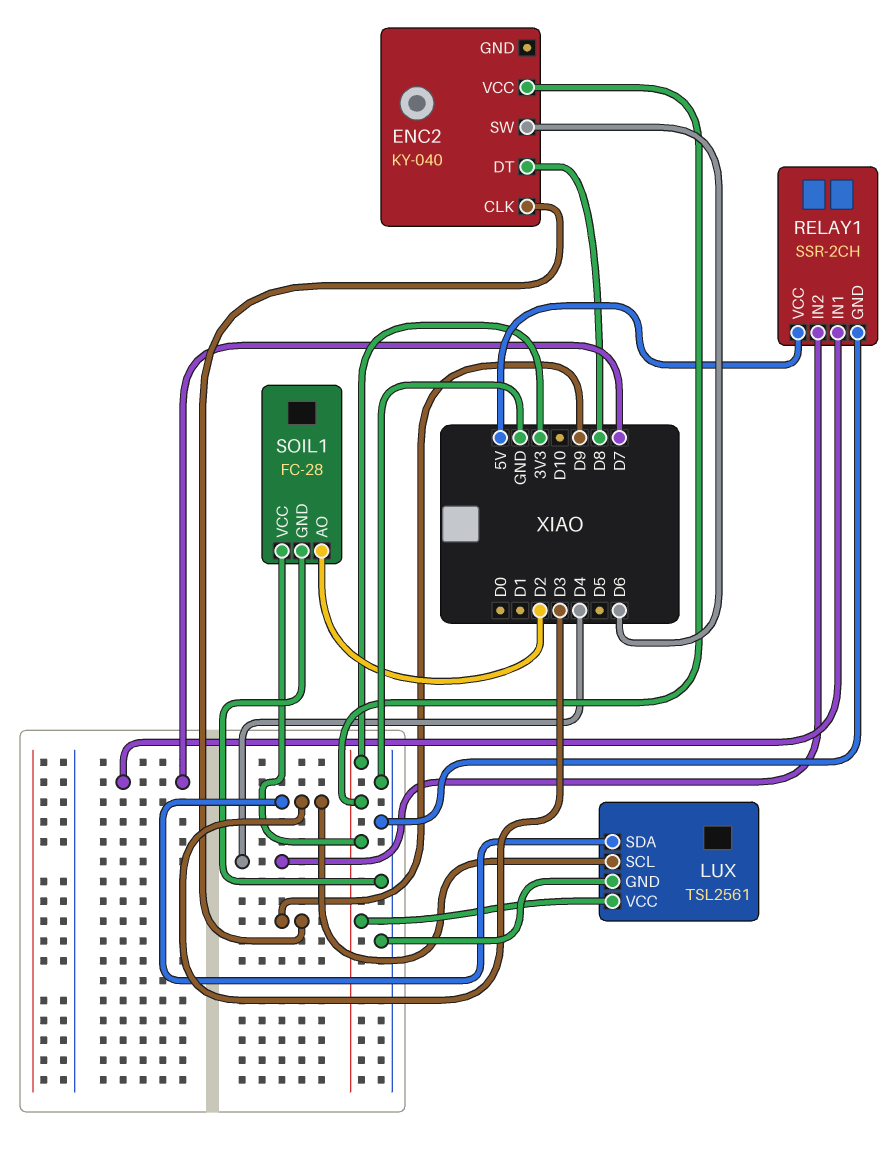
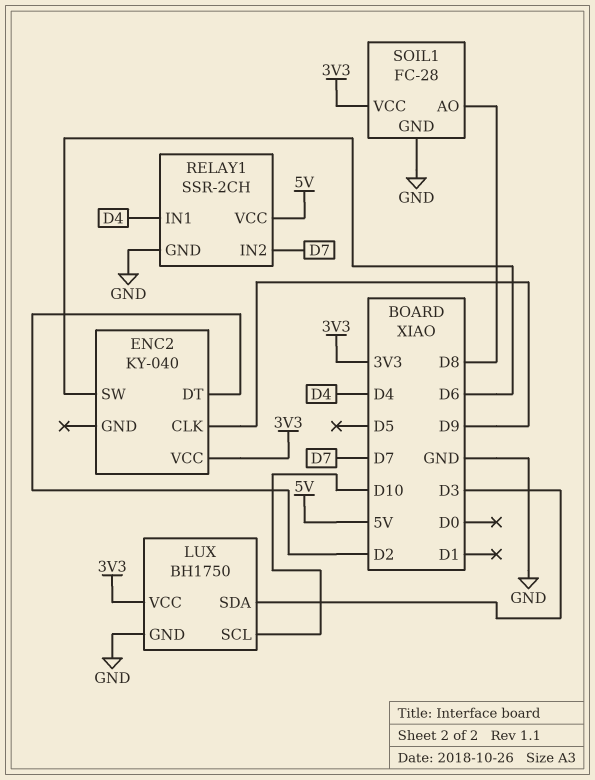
ENC2 pin DT: D8 -> D2
LUX: TSL2561 -> BH1750
LUX pin SCL: D3 -> D10
RELAY1 pin IN1: D7 -> D4
RELAY1 pin IN2: D4 -> D7
SOIL1 pin AO: D2 -> D8

